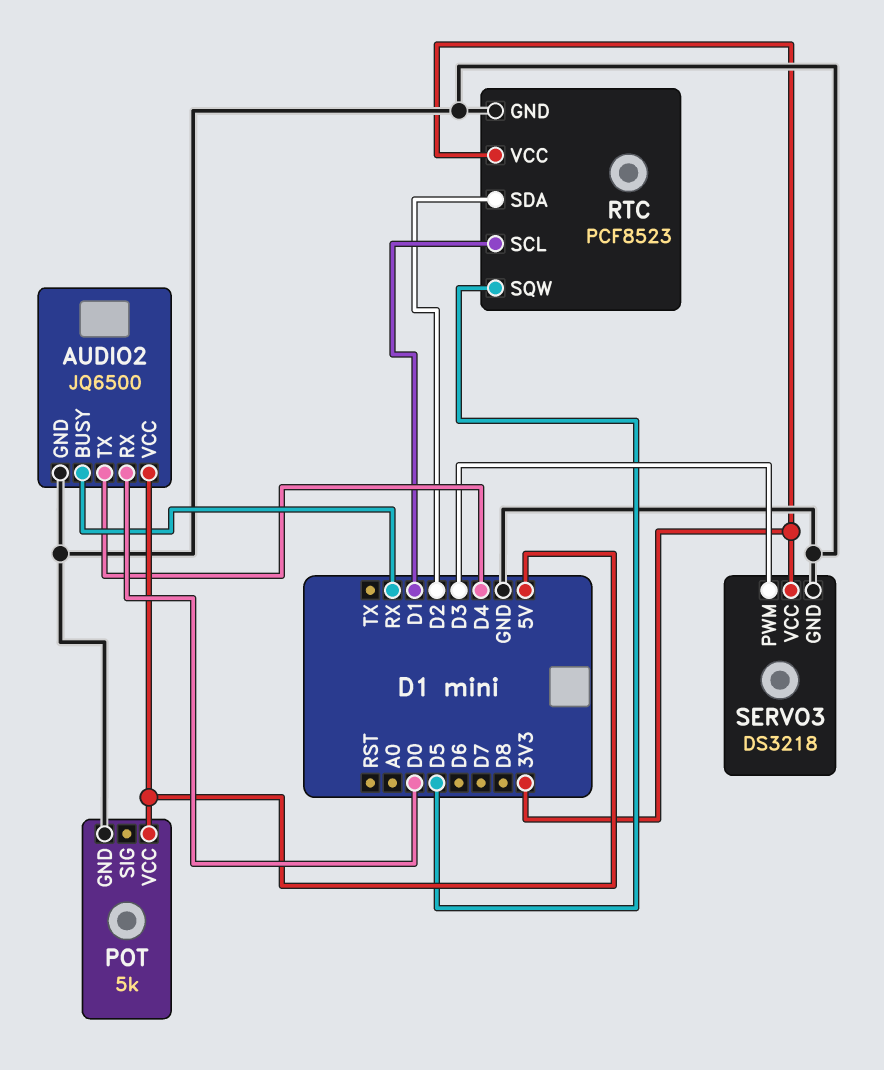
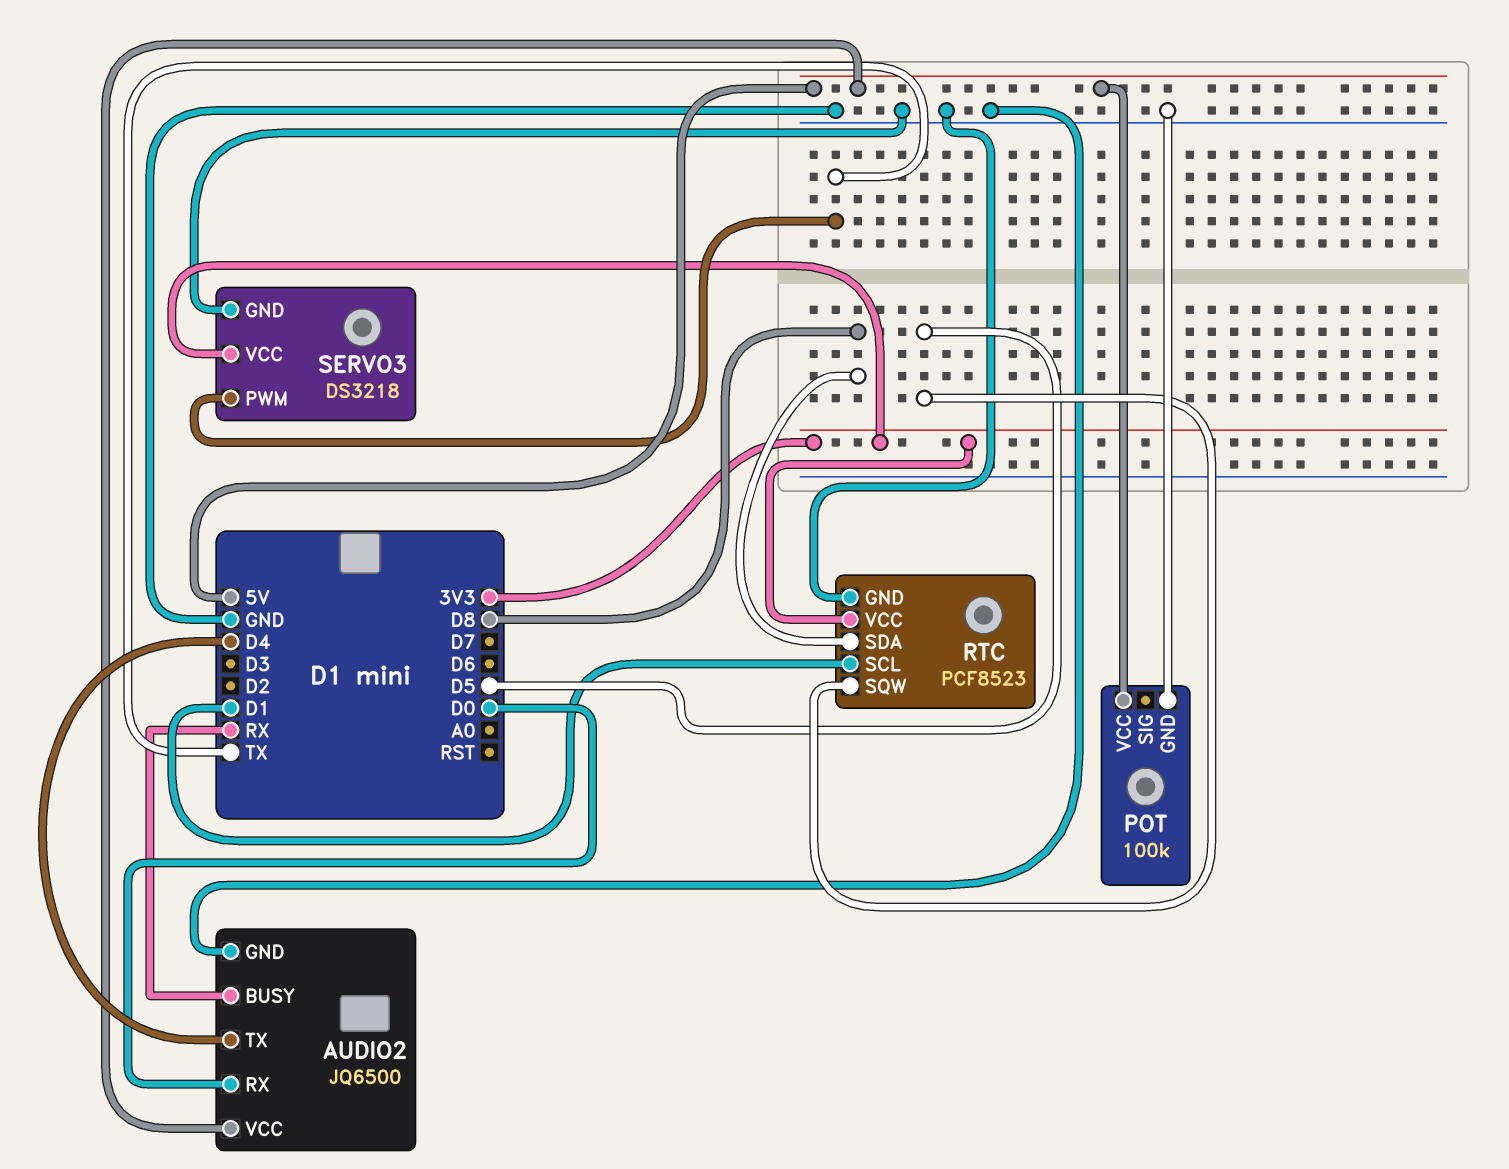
POT: 5k -> 100k
RTC pin SDA: D2 -> D8
SERVO3 pin PWM: D3 -> TX

